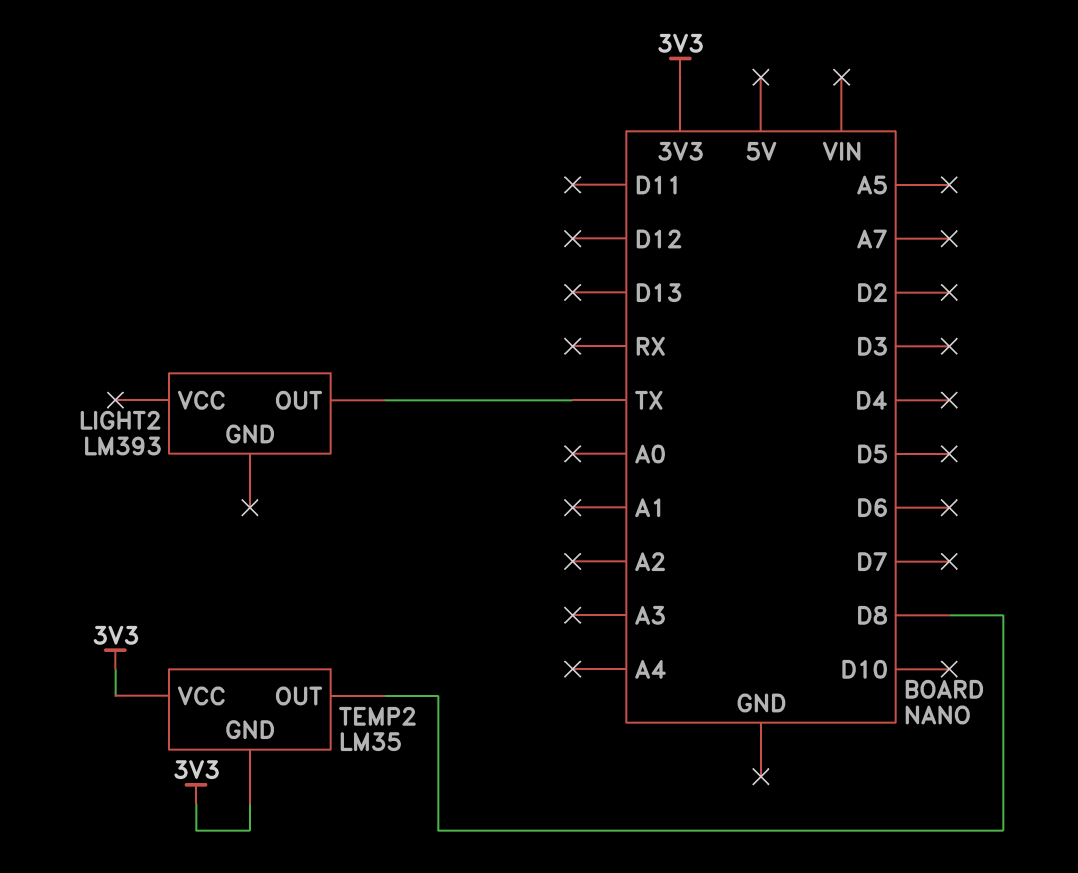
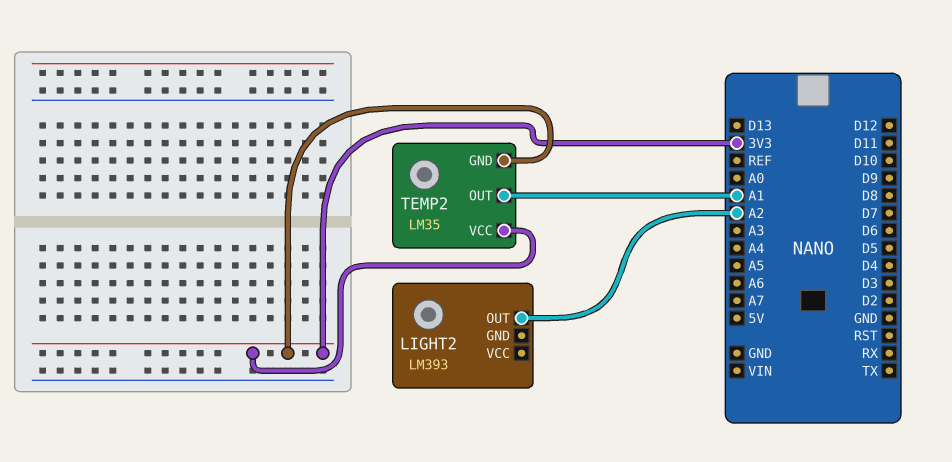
LIGHT2 pin OUT: TX -> A2
TEMP2 pin OUT: D8 -> A1

